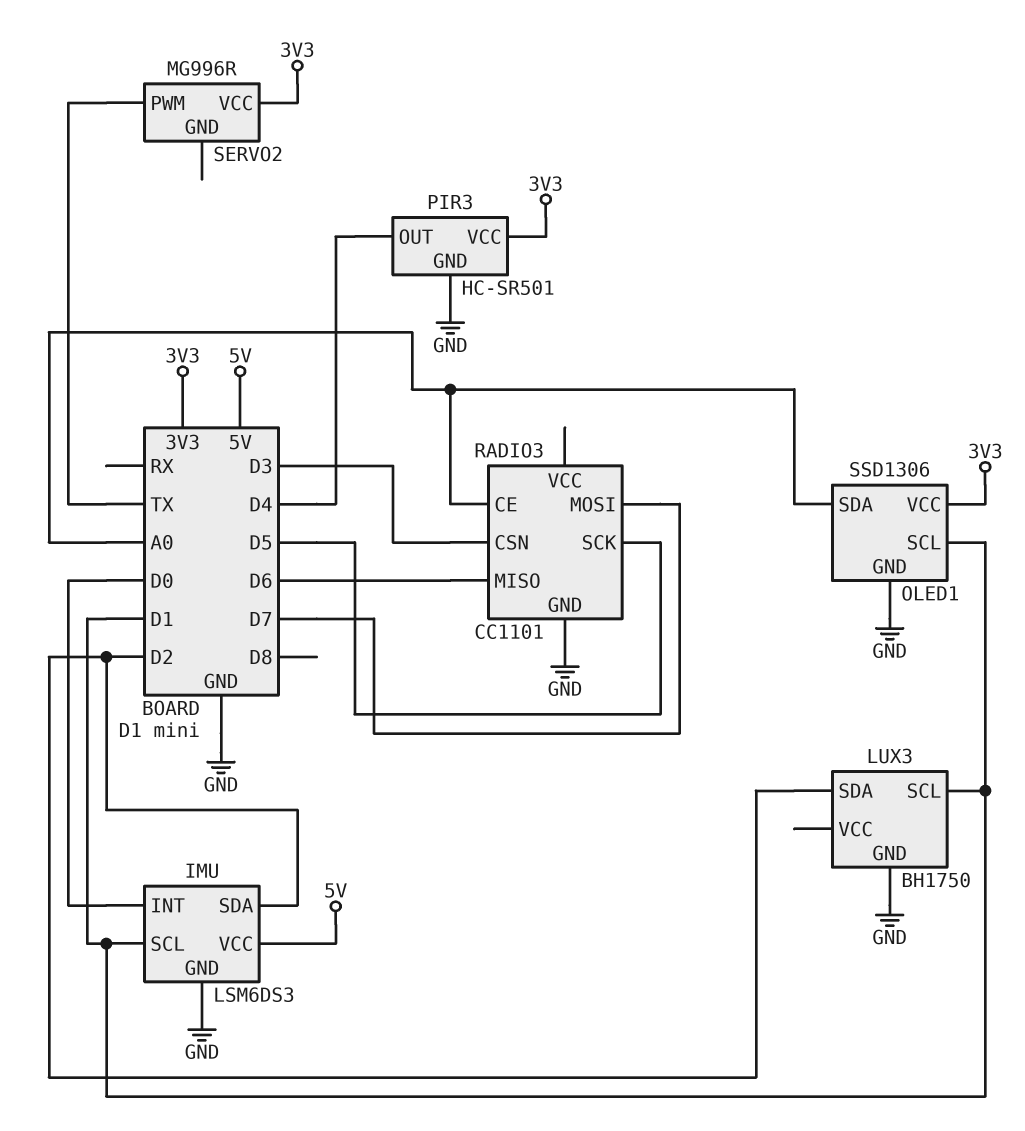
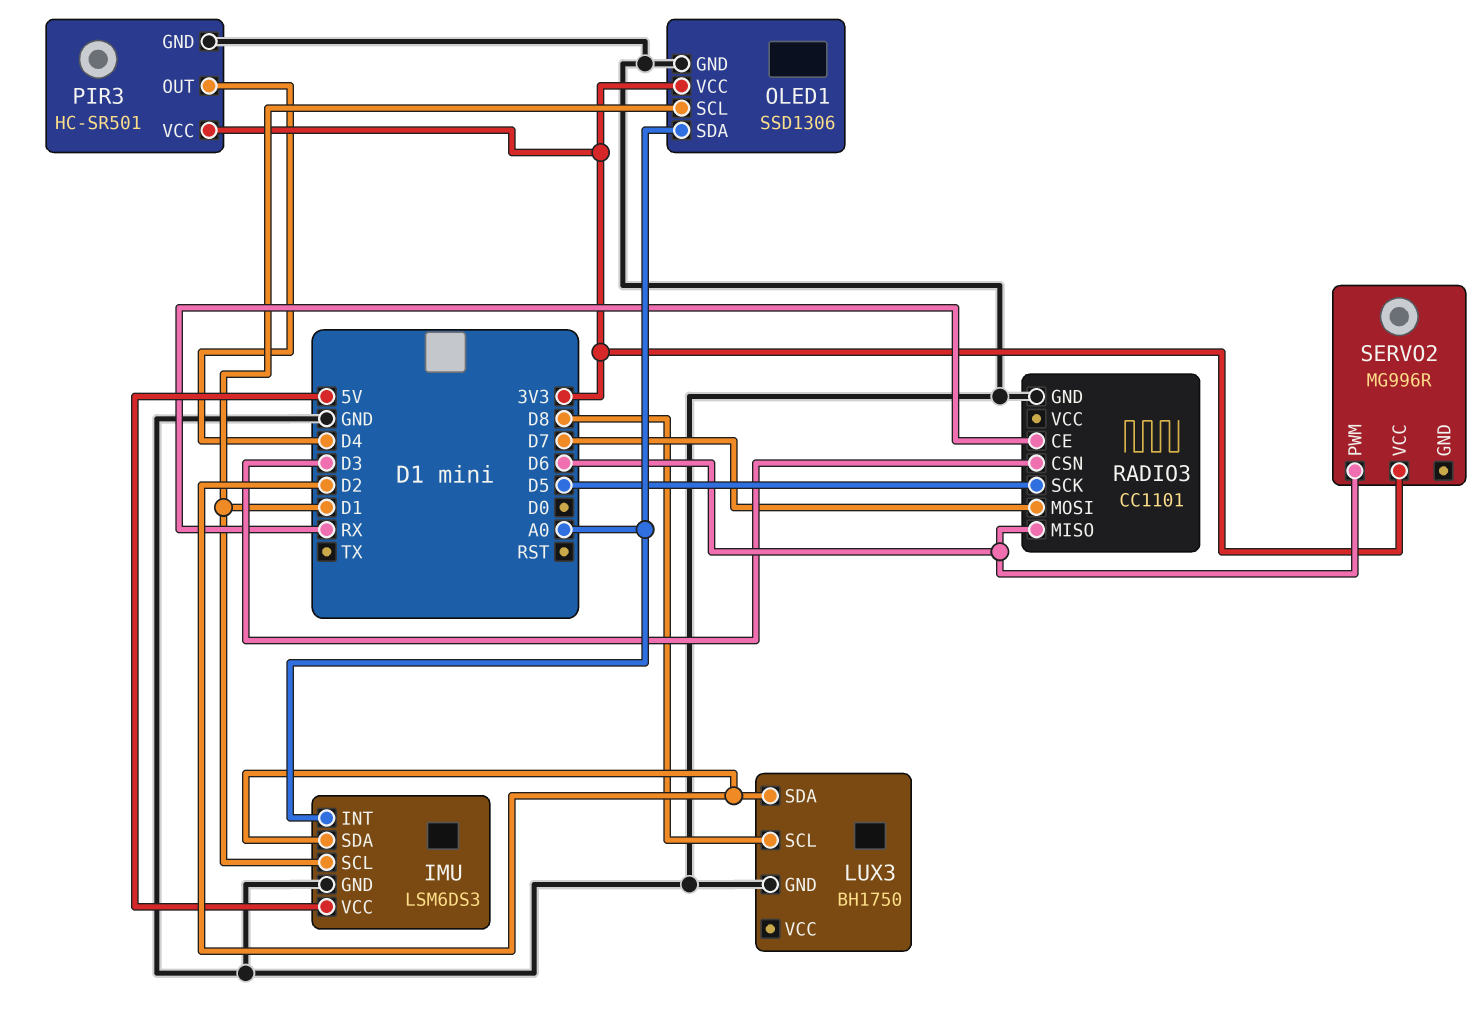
IMU pin INT: D0 -> A0
LUX3 pin SCL: D1 -> D8
RADIO3 pin CE: A0 -> RX
SERVO2 pin PWM: TX -> D6

